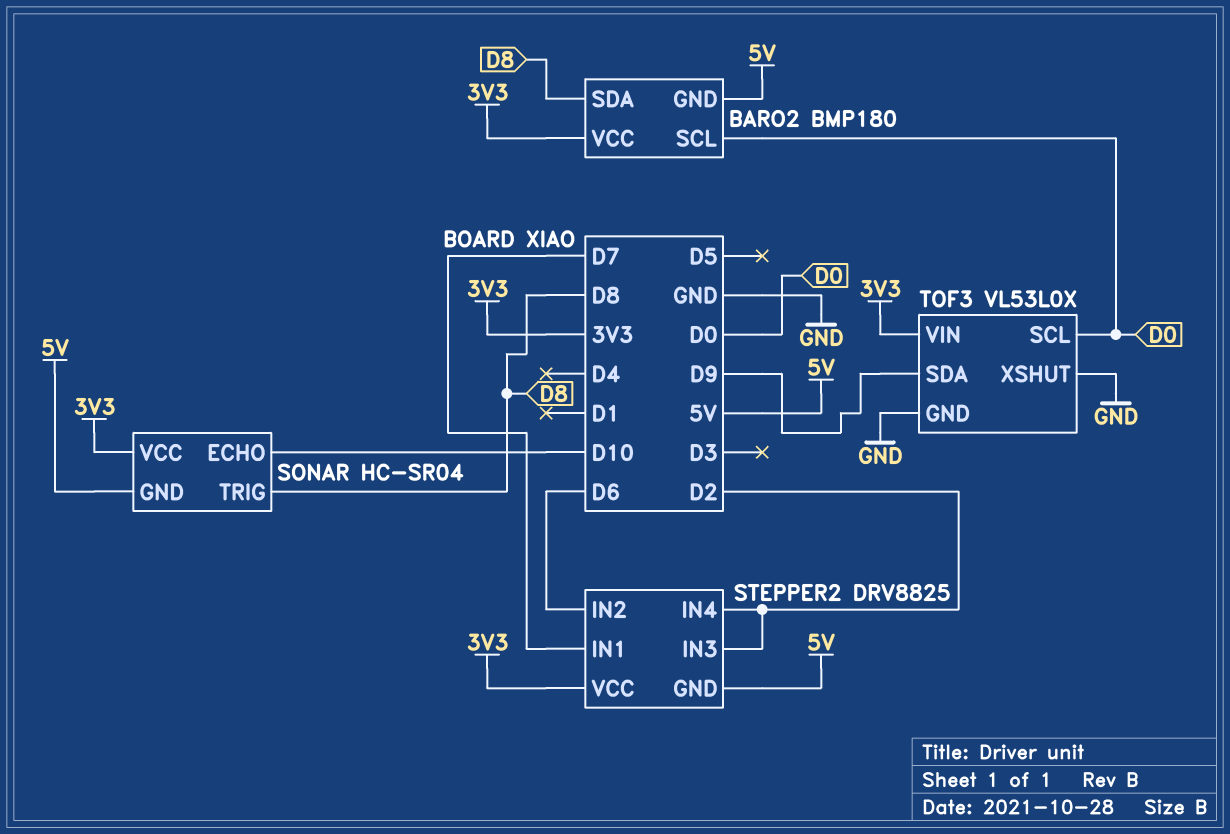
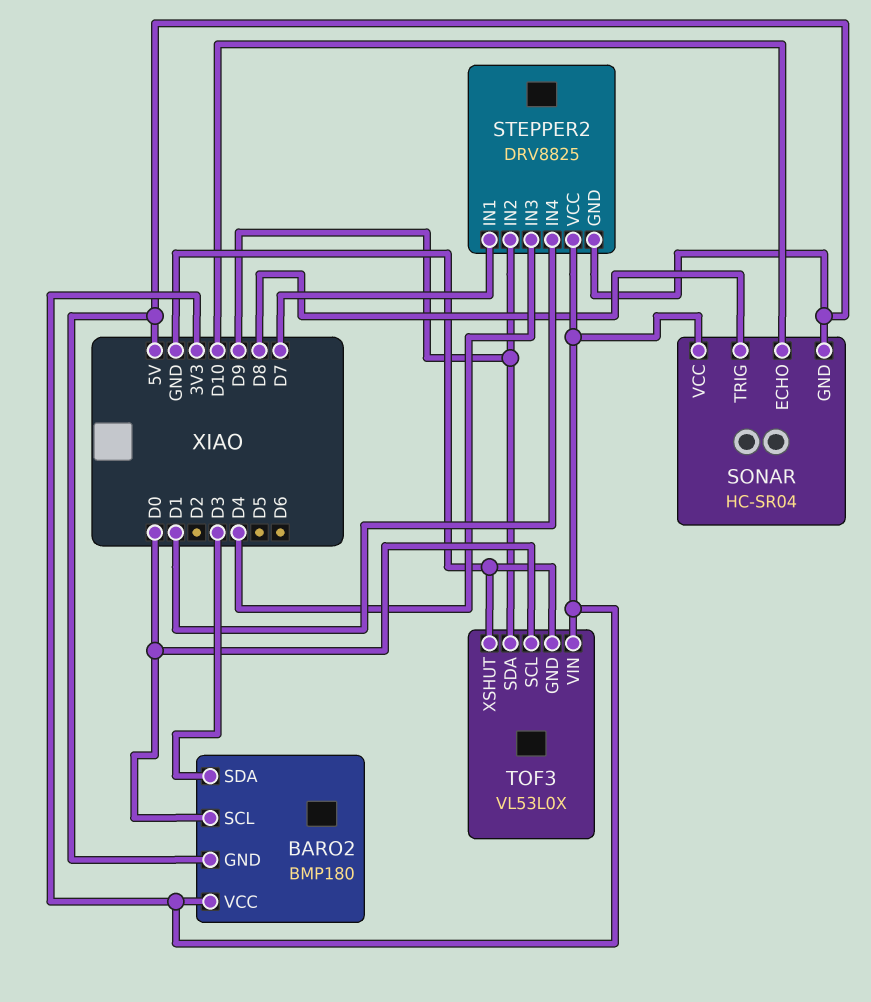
BARO2 pin SDA: D8 -> D3
STEPPER2 pin IN2: D6 -> D9
STEPPER2 pin IN3: D2 -> D4
STEPPER2 pin IN4: D2 -> D1

